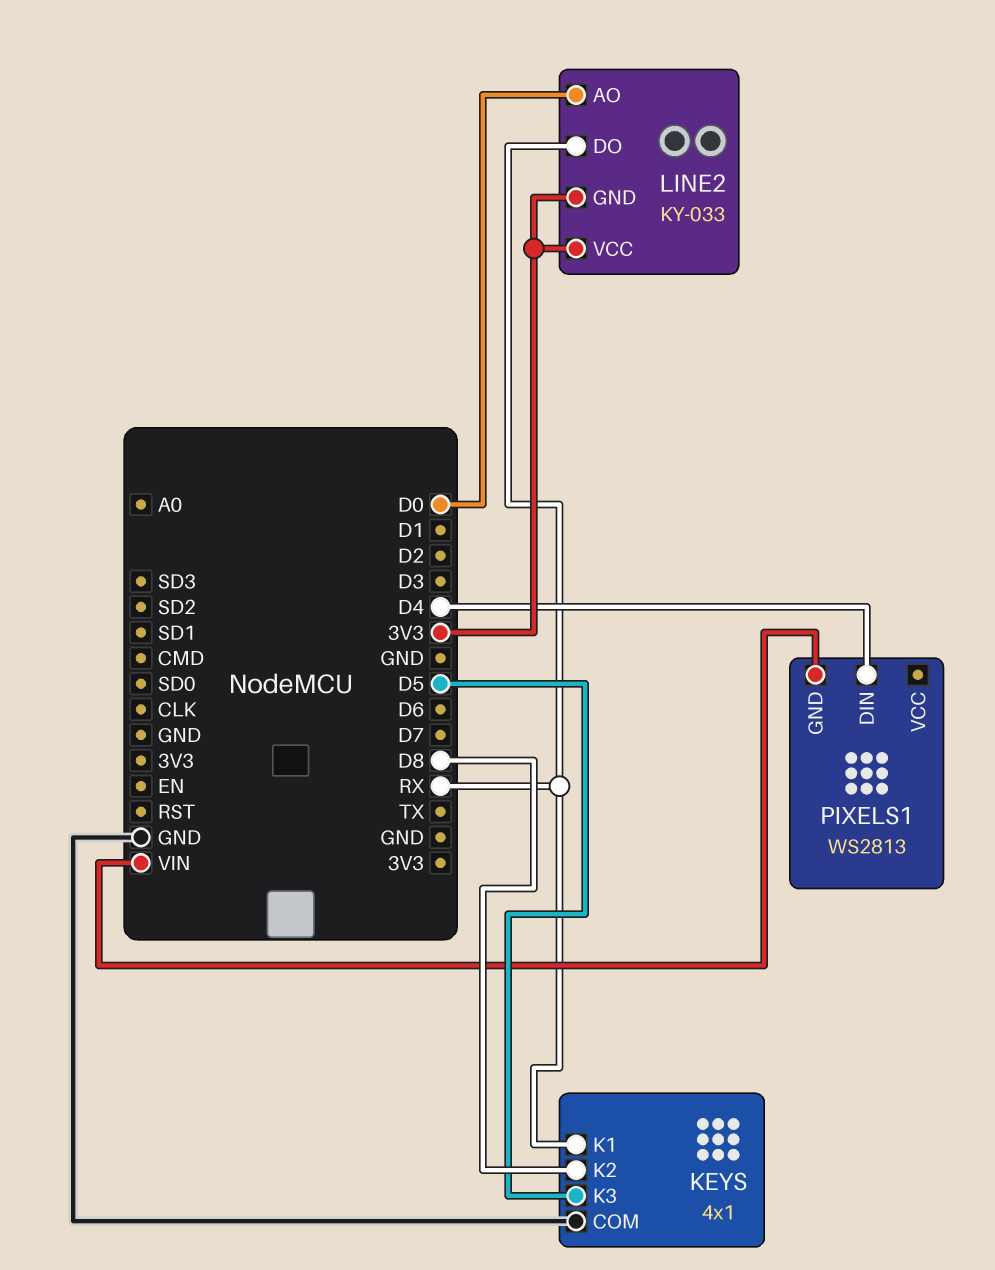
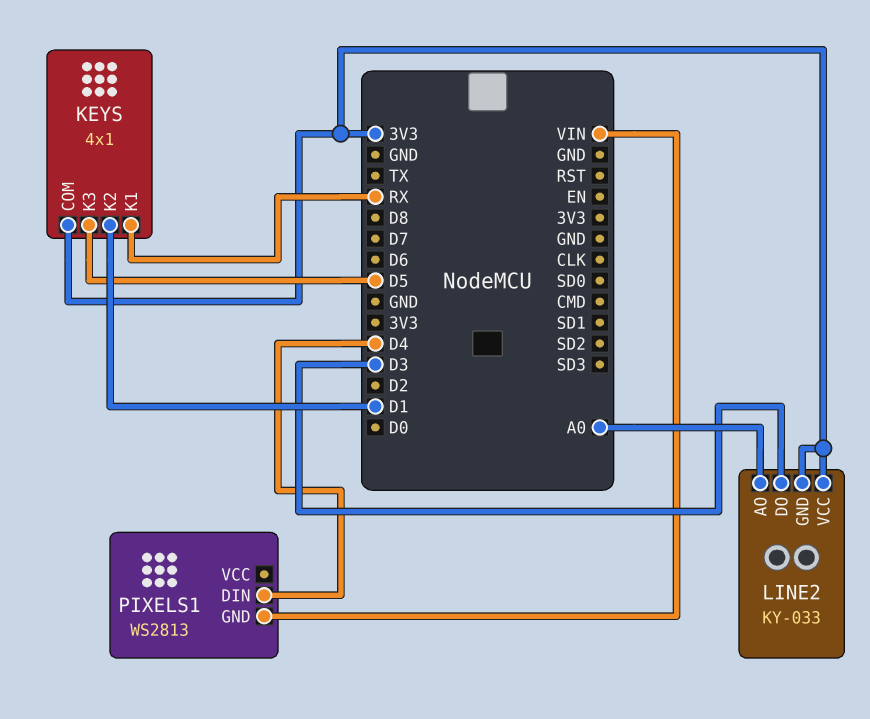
KEYS pin COM: GND -> 3V3
KEYS pin K2: D8 -> D1
LINE2 pin AO: D0 -> A0
LINE2 pin DO: RX -> D3

